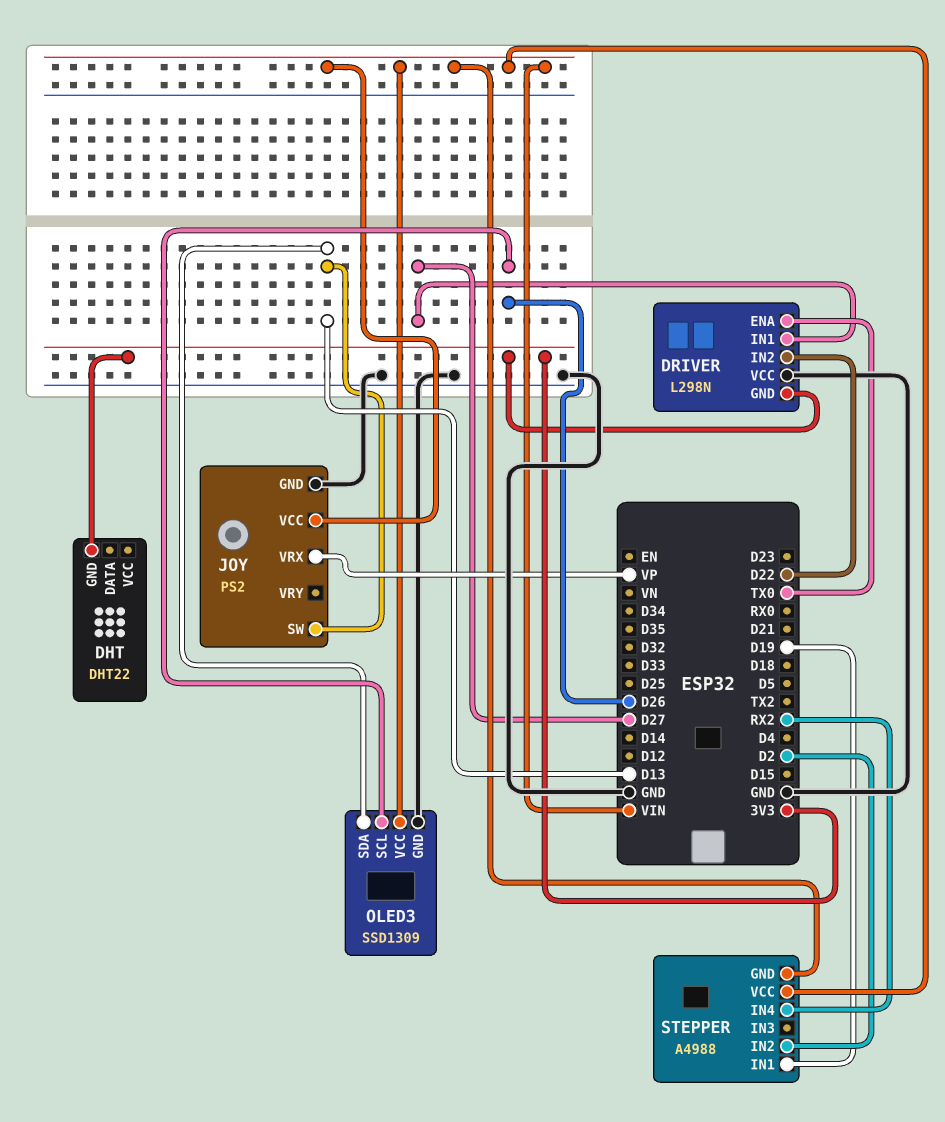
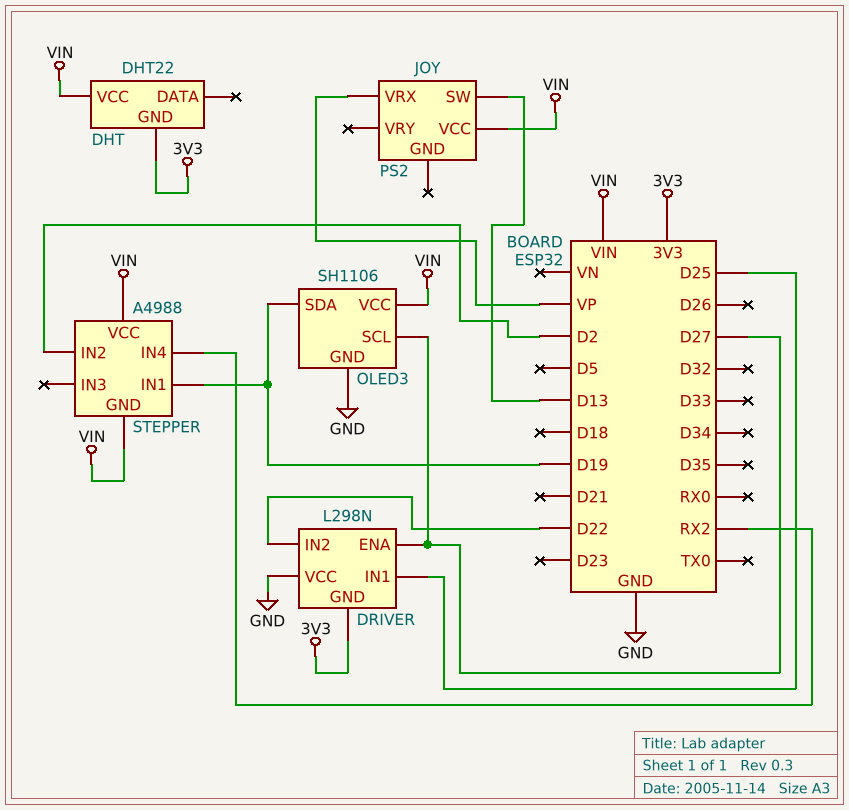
DHT pin VCC: none -> VIN
DRIVER pin ENA: TX0 -> D27
DRIVER pin IN1: D27 -> D25
JOY pin GND: GND -> none
OLED3: SSD1309 -> SH1106
OLED3 pin SCL: D26 -> D27
OLED3 pin SDA: D13 -> D19

